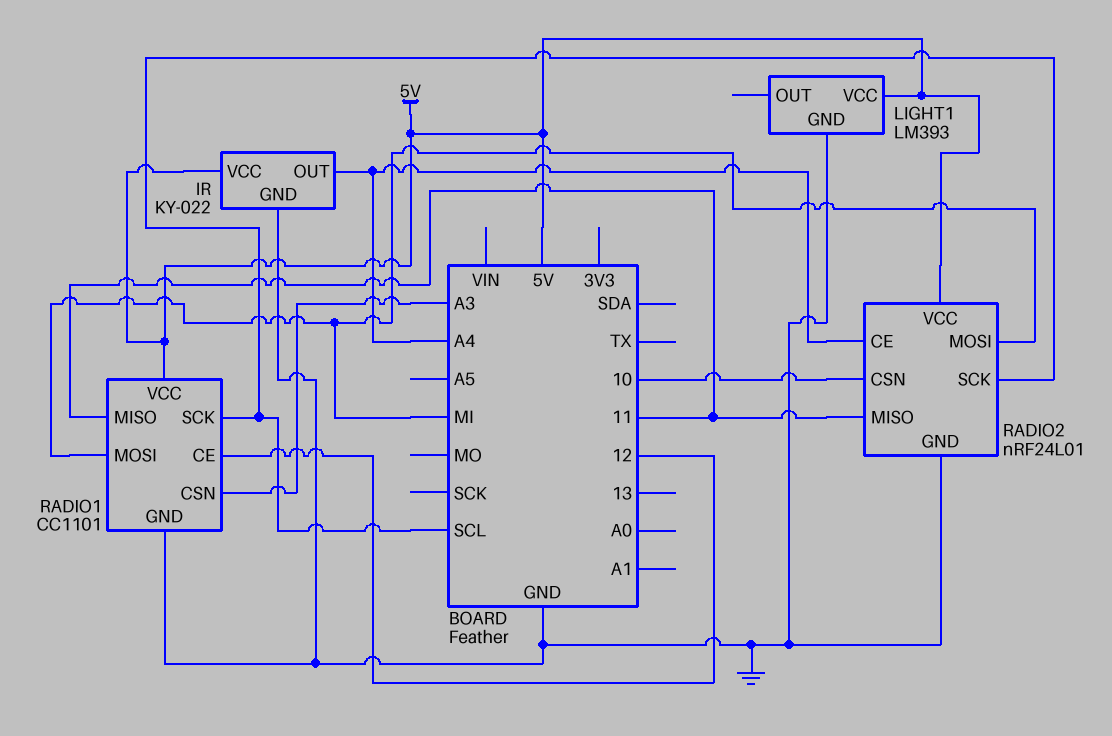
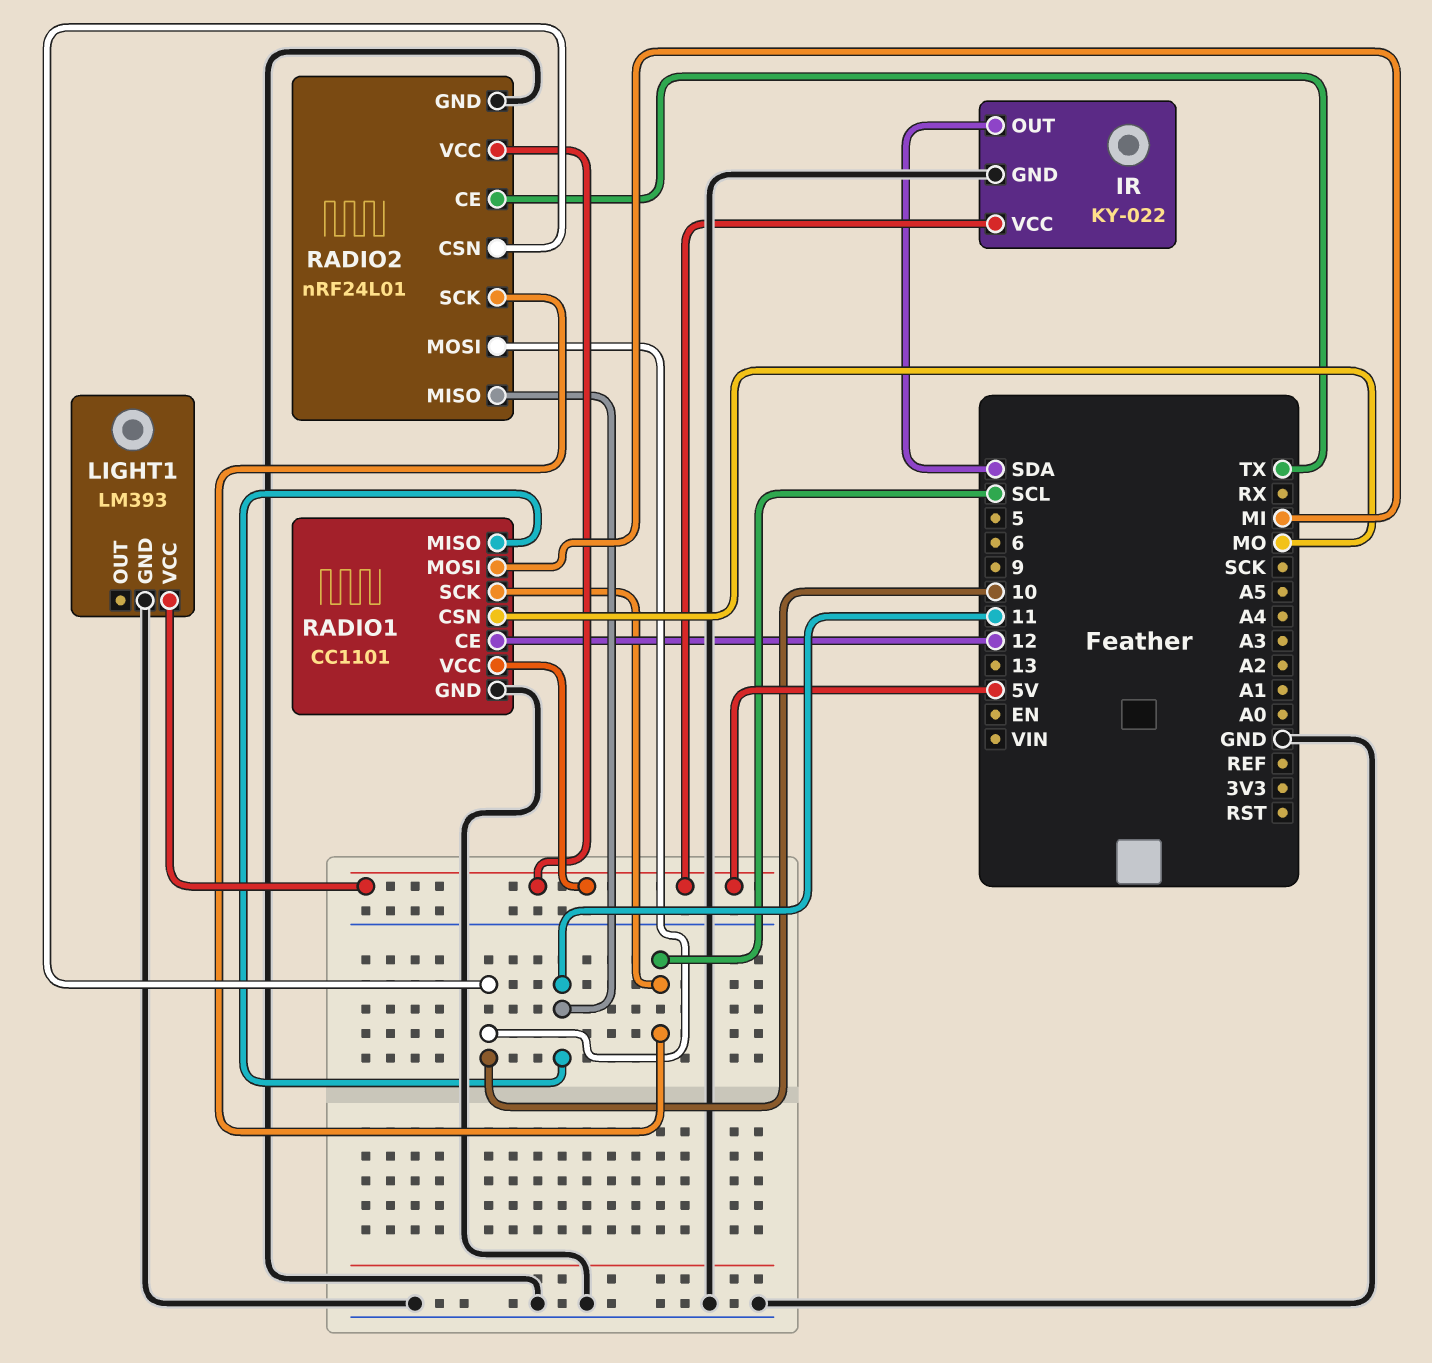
IR pin OUT: A4 -> SDA
RADIO1 pin CSN: A3 -> MO
RADIO2 pin CE: A4 -> TX
RADIO2 pin MOSI: MI -> 10

